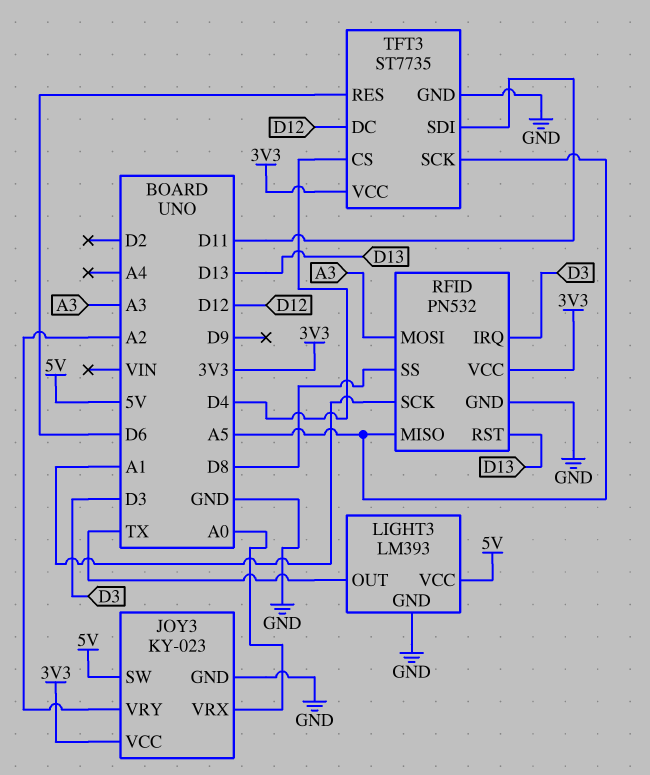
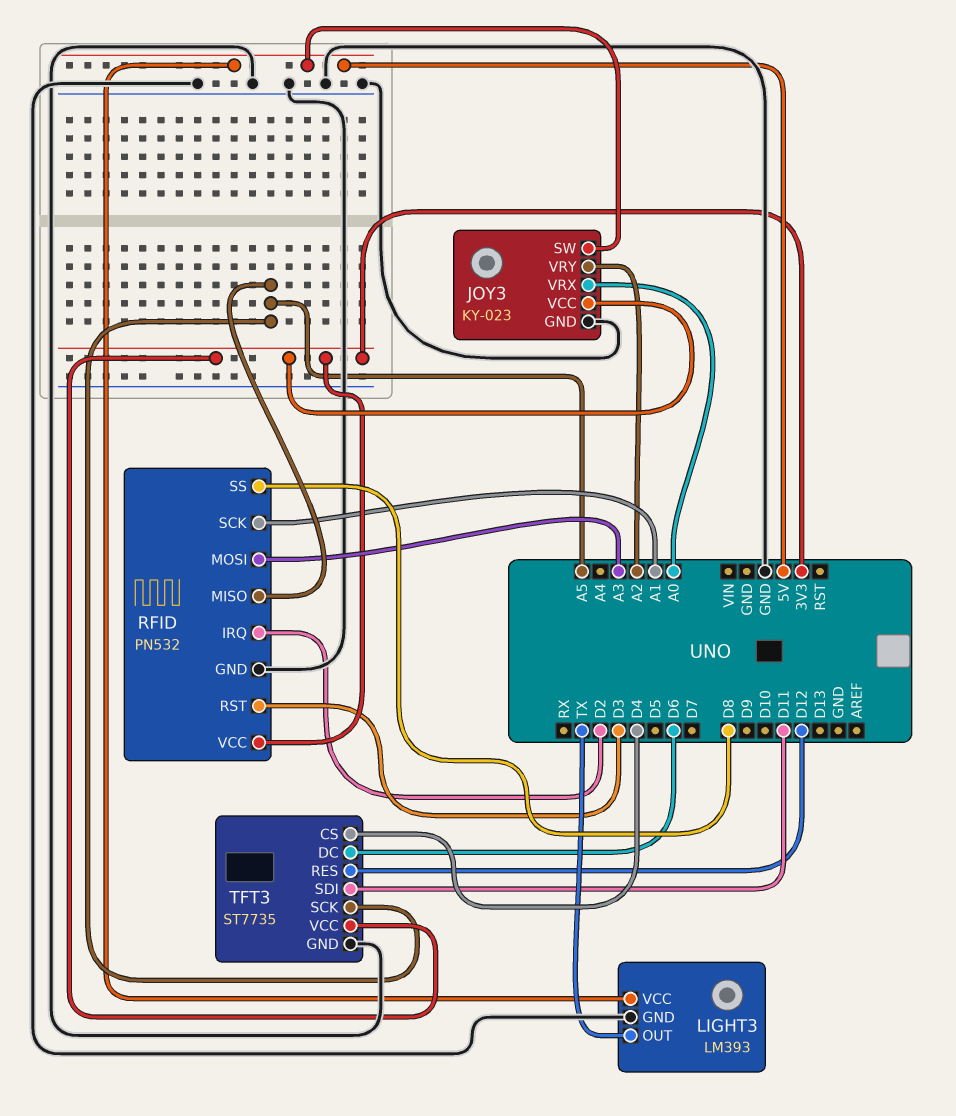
RFID pin IRQ: D3 -> D2
RFID pin RST: D13 -> D3
TFT3 pin DC: D12 -> D6
TFT3 pin RES: D6 -> D12

